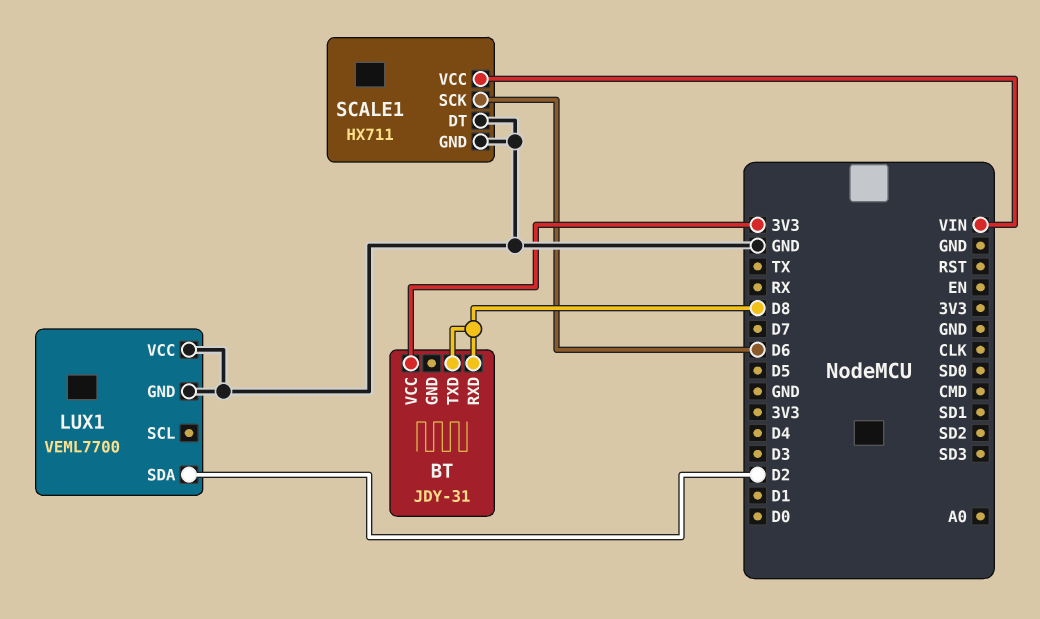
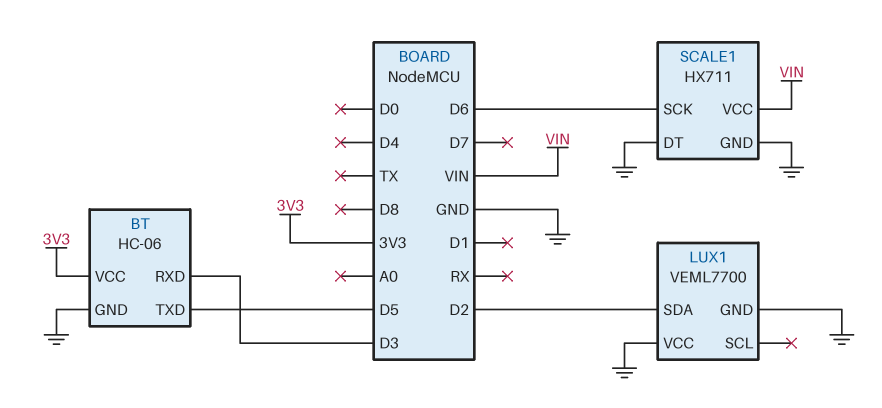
BT: JDY-31 -> HC-06
BT pin GND: none -> GND
BT pin RXD: D8 -> D3
BT pin TXD: D8 -> D5

